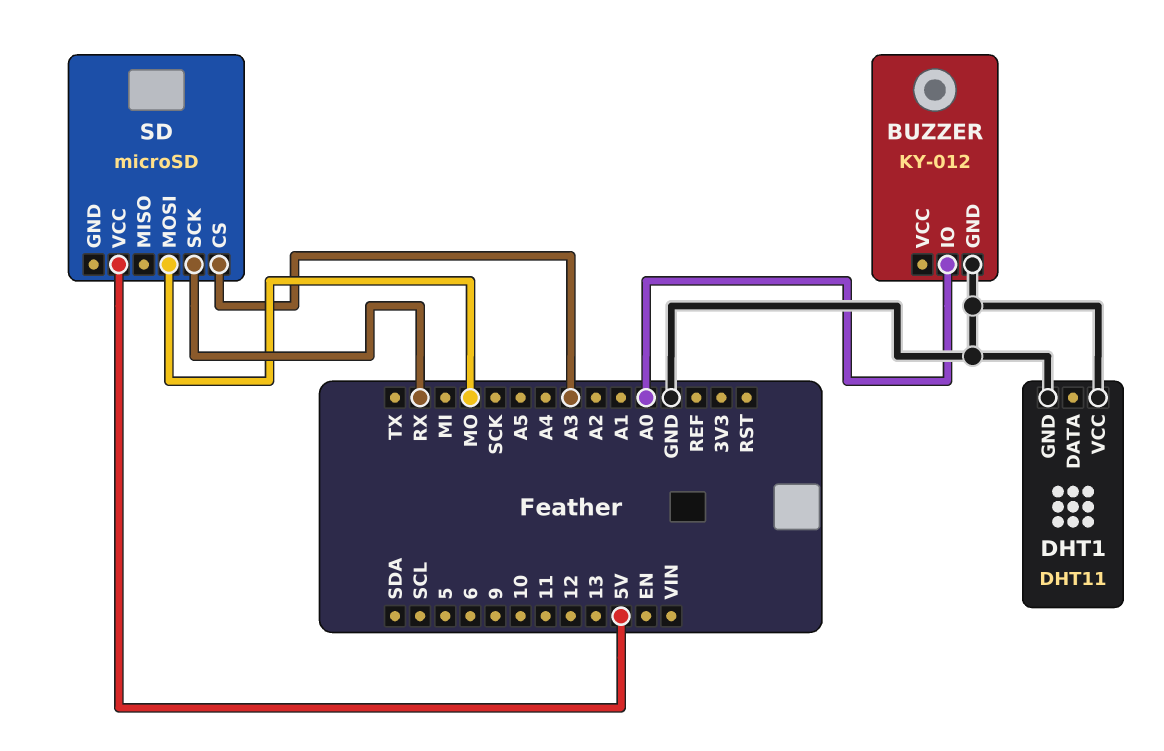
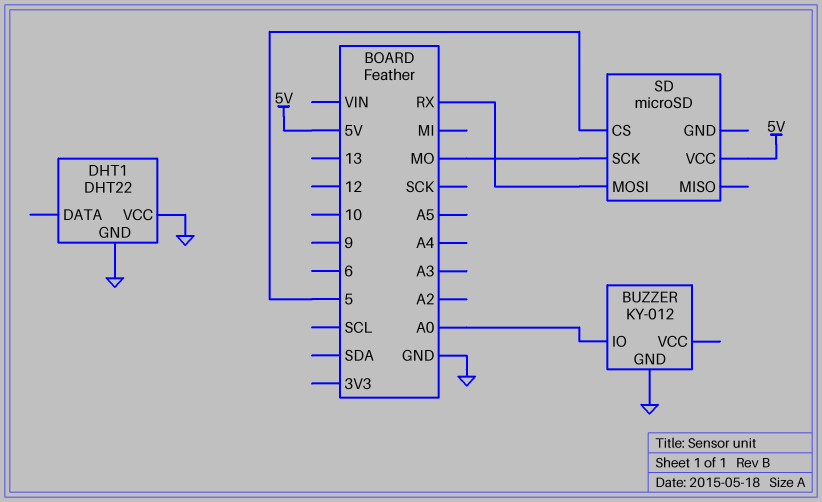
DHT1: DHT11 -> DHT22
SD pin CS: A3 -> 5
SD pin MOSI: MO -> RX
SD pin SCK: RX -> MO

